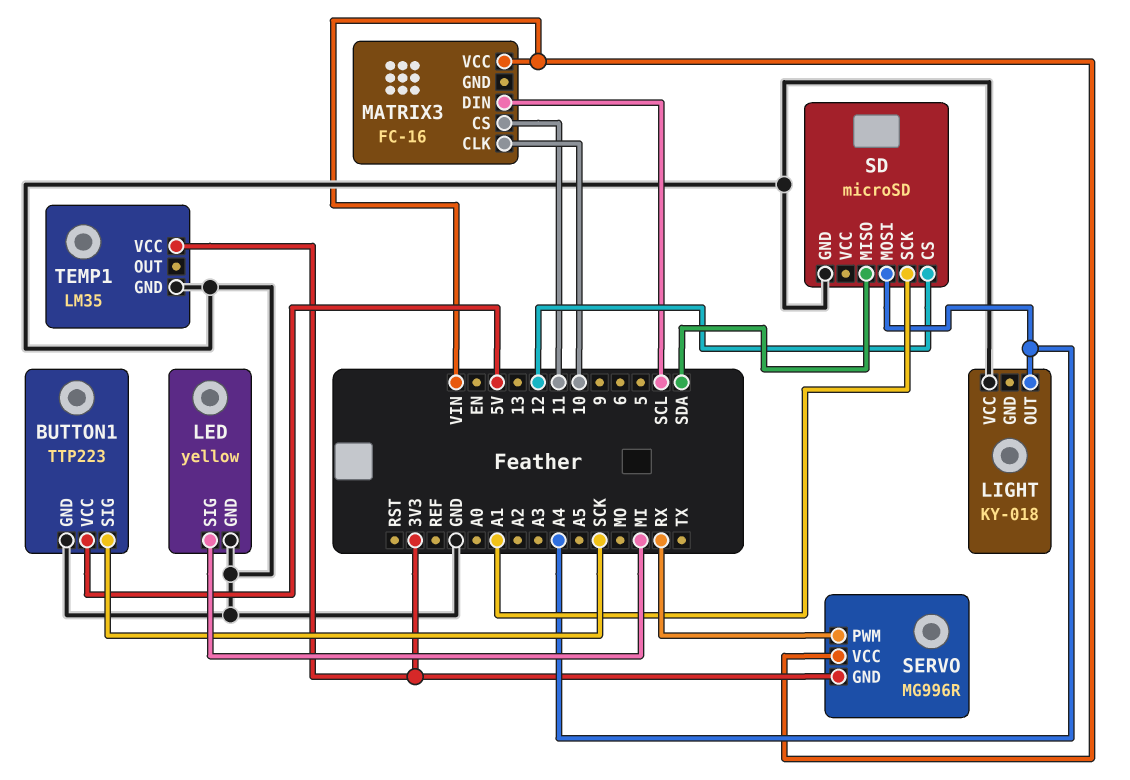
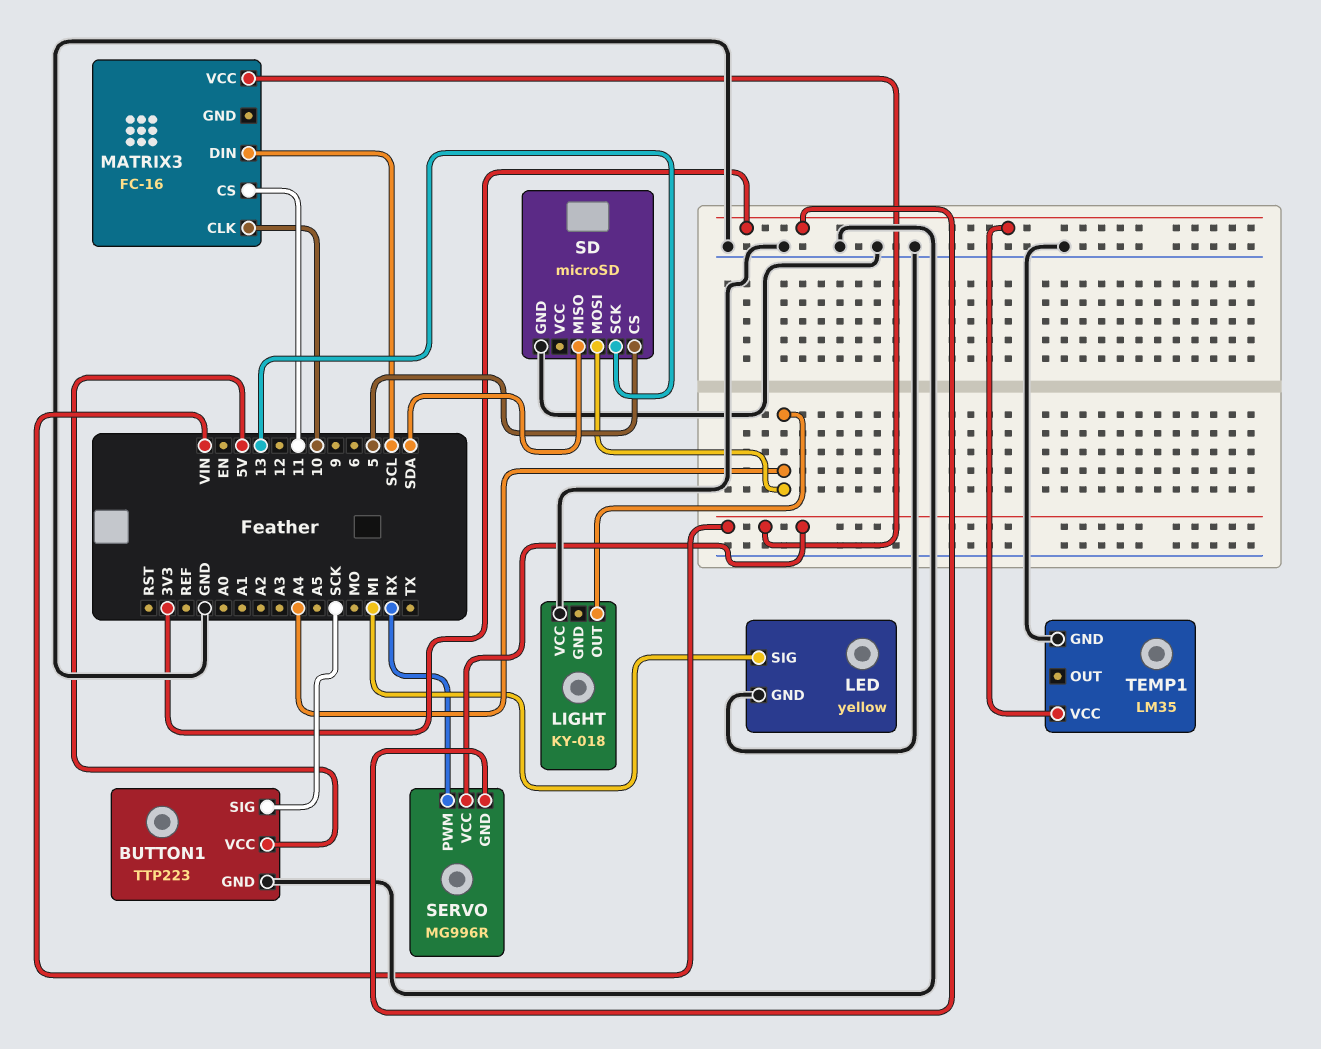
SD pin CS: 12 -> 5
SD pin SCK: A1 -> 13

